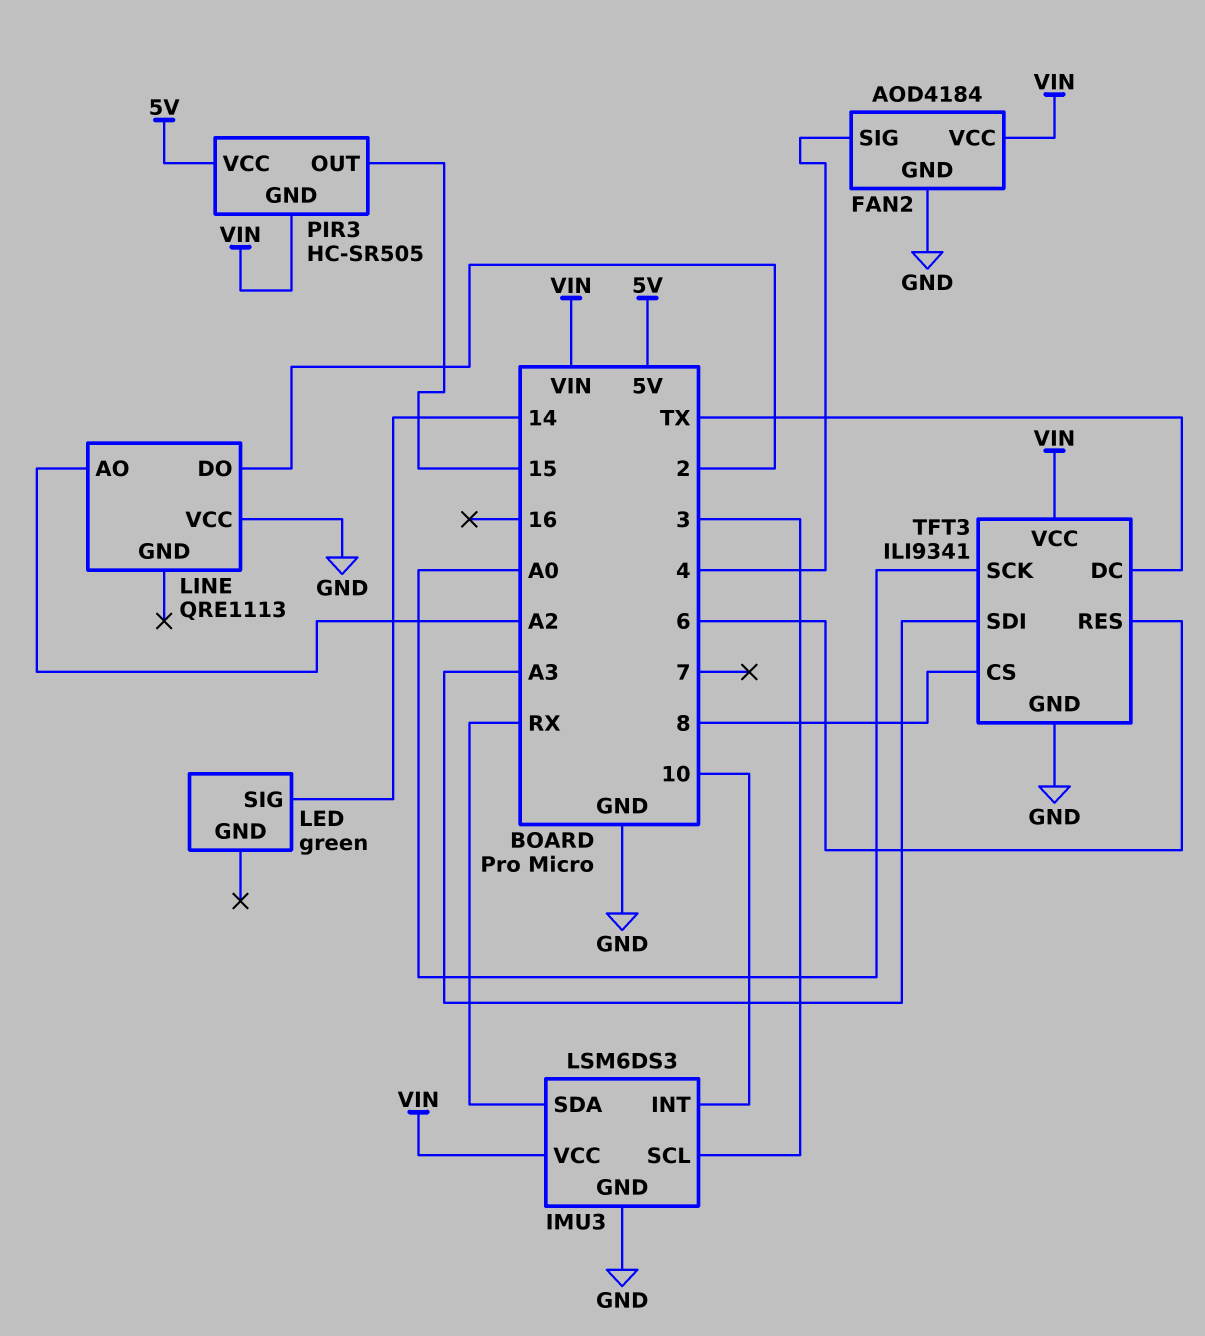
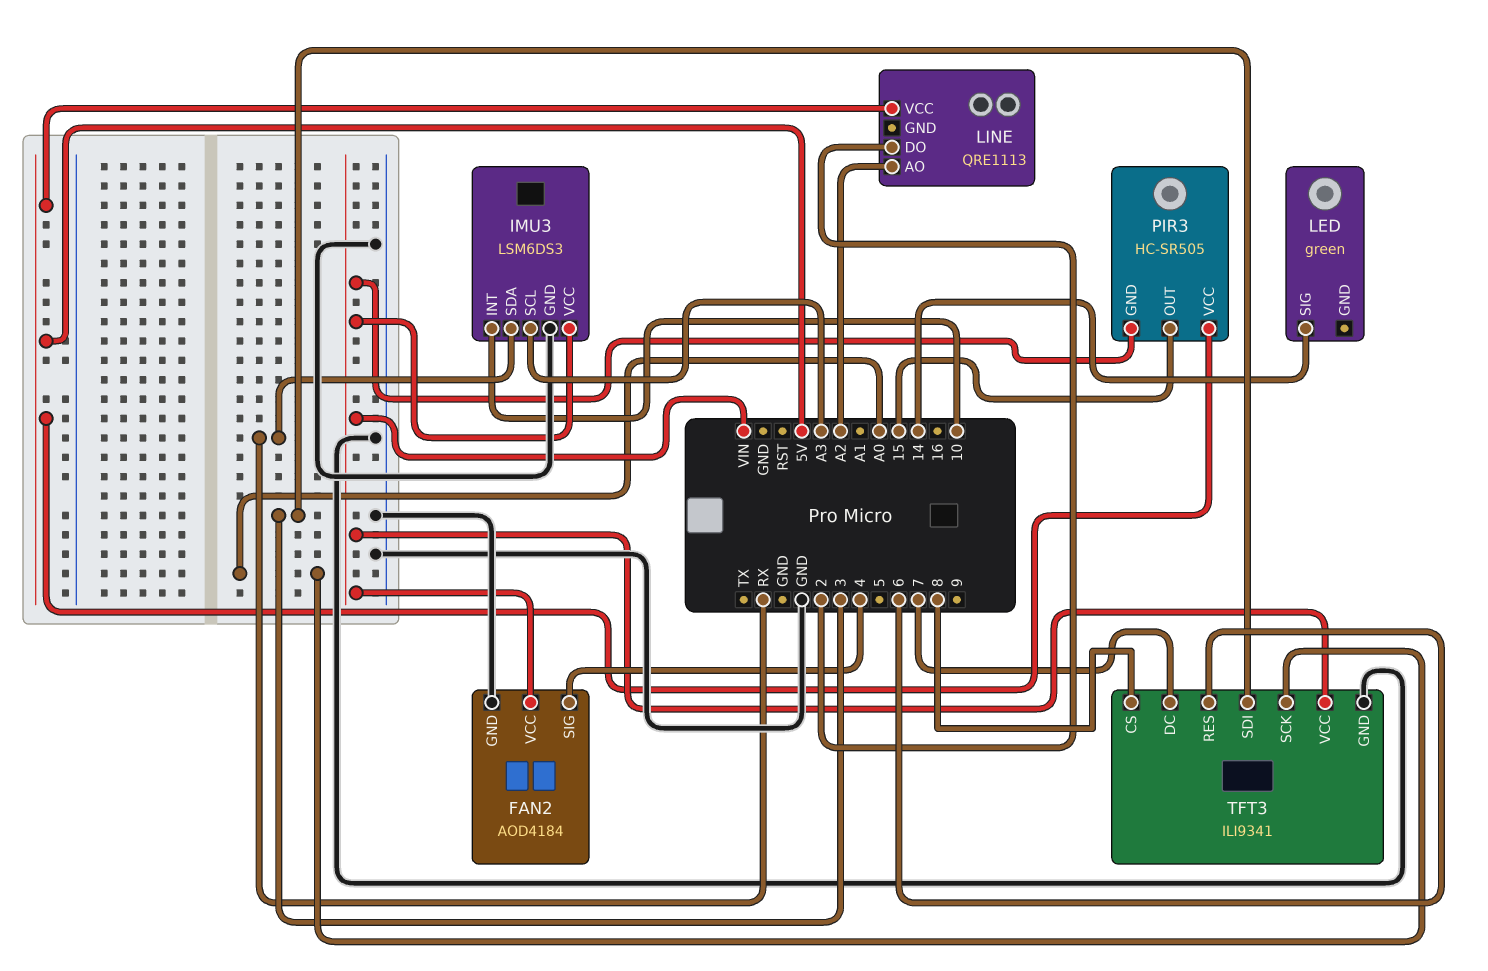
IMU3 pin SCL: 3 -> A3
LINE pin VCC: GND -> 5V
TFT3 pin DC: TX -> 7
TFT3 pin SDI: A3 -> 3

